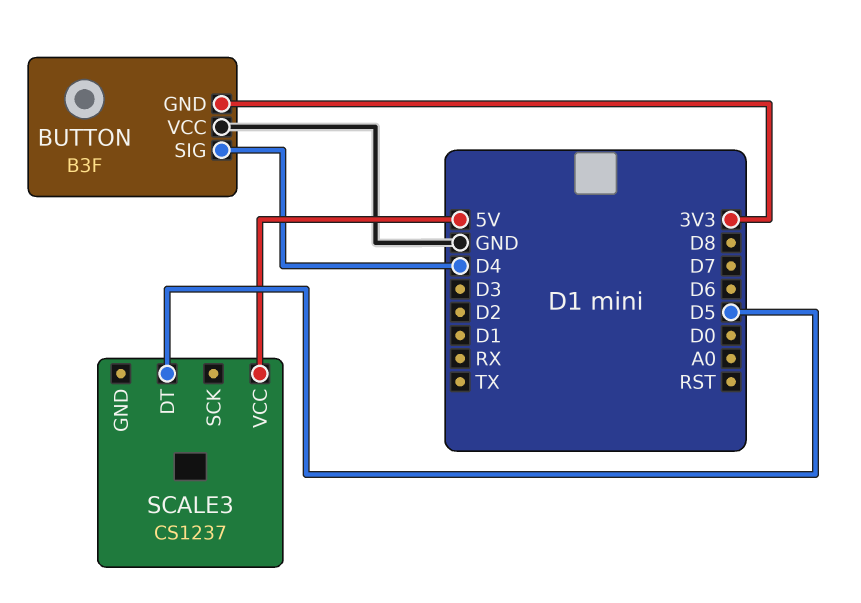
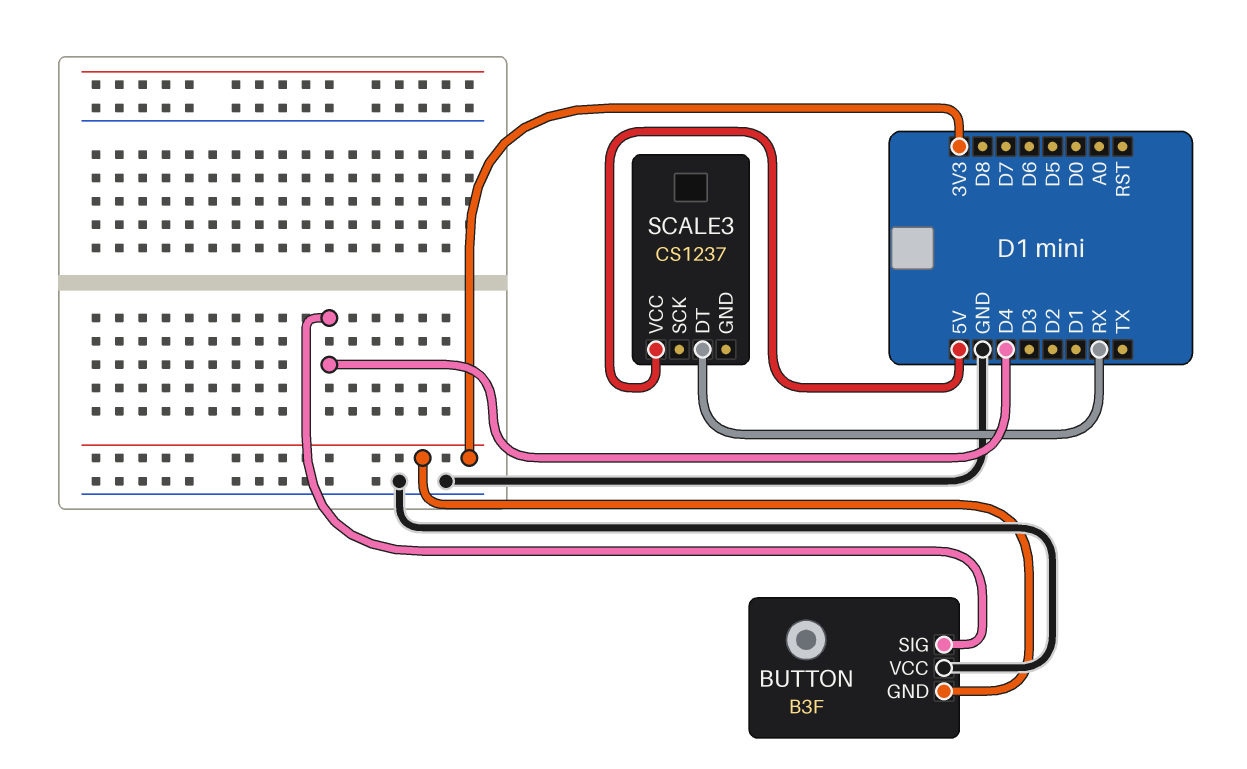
SCALE3 pin DT: D5 -> RX

